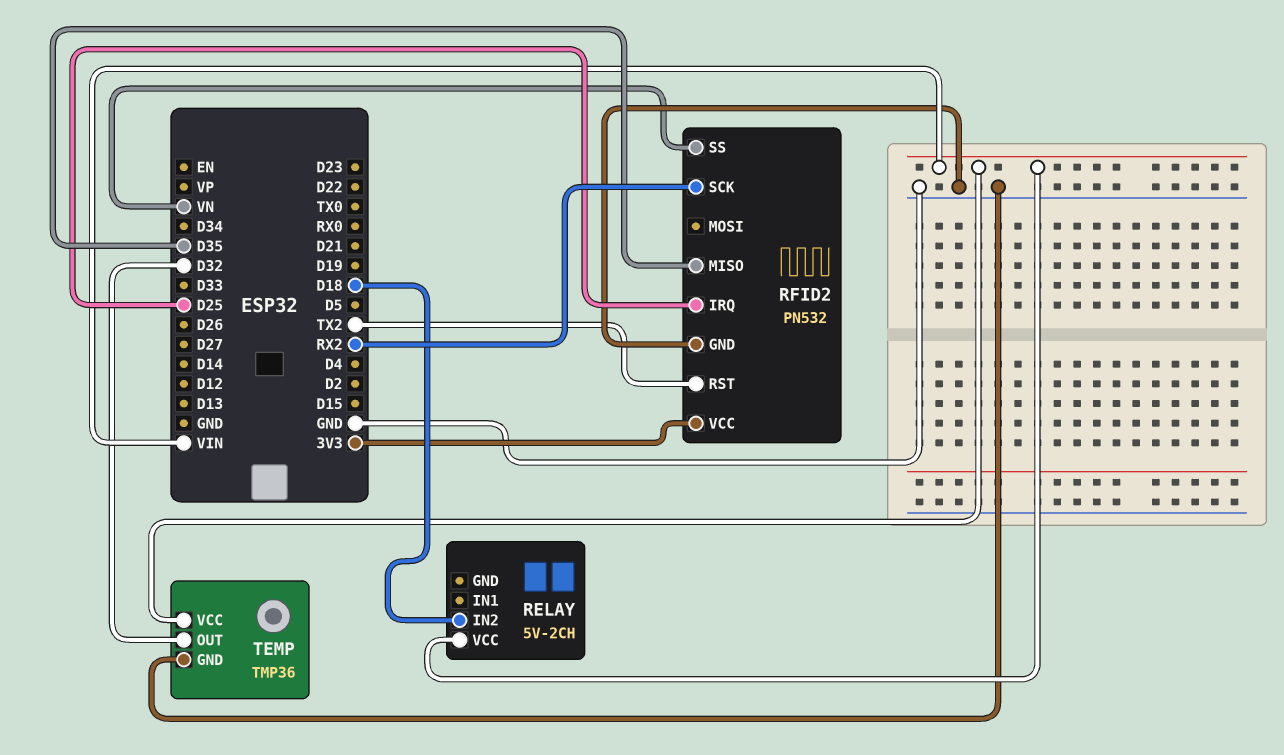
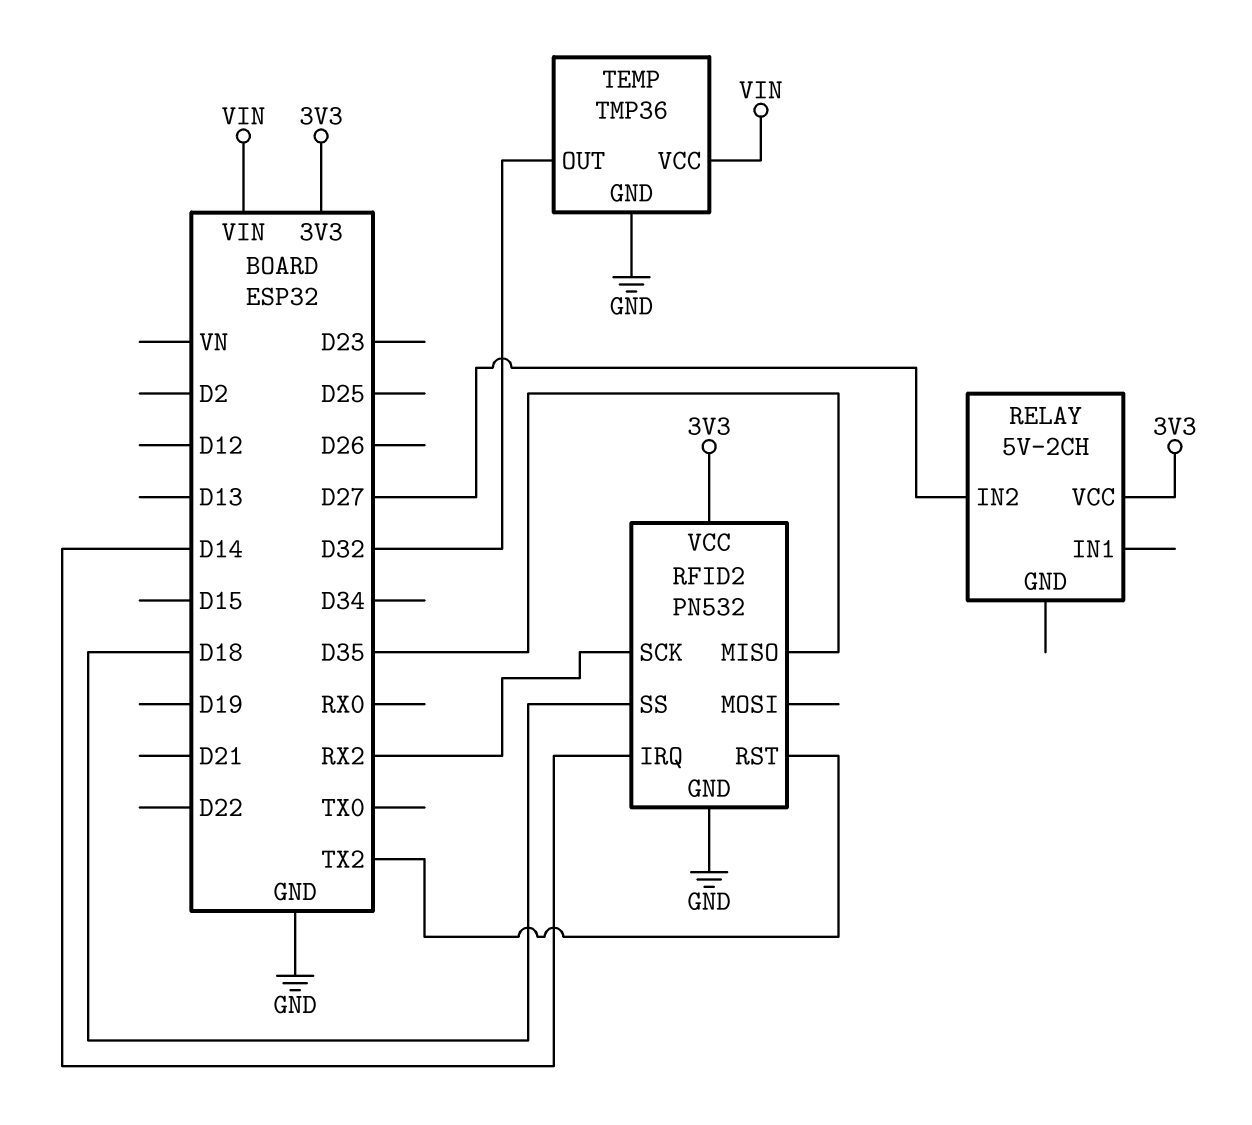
RELAY pin IN2: D18 -> D27
RELAY pin VCC: VIN -> 3V3
RFID2 pin IRQ: D25 -> D14
RFID2 pin SS: VN -> D18

